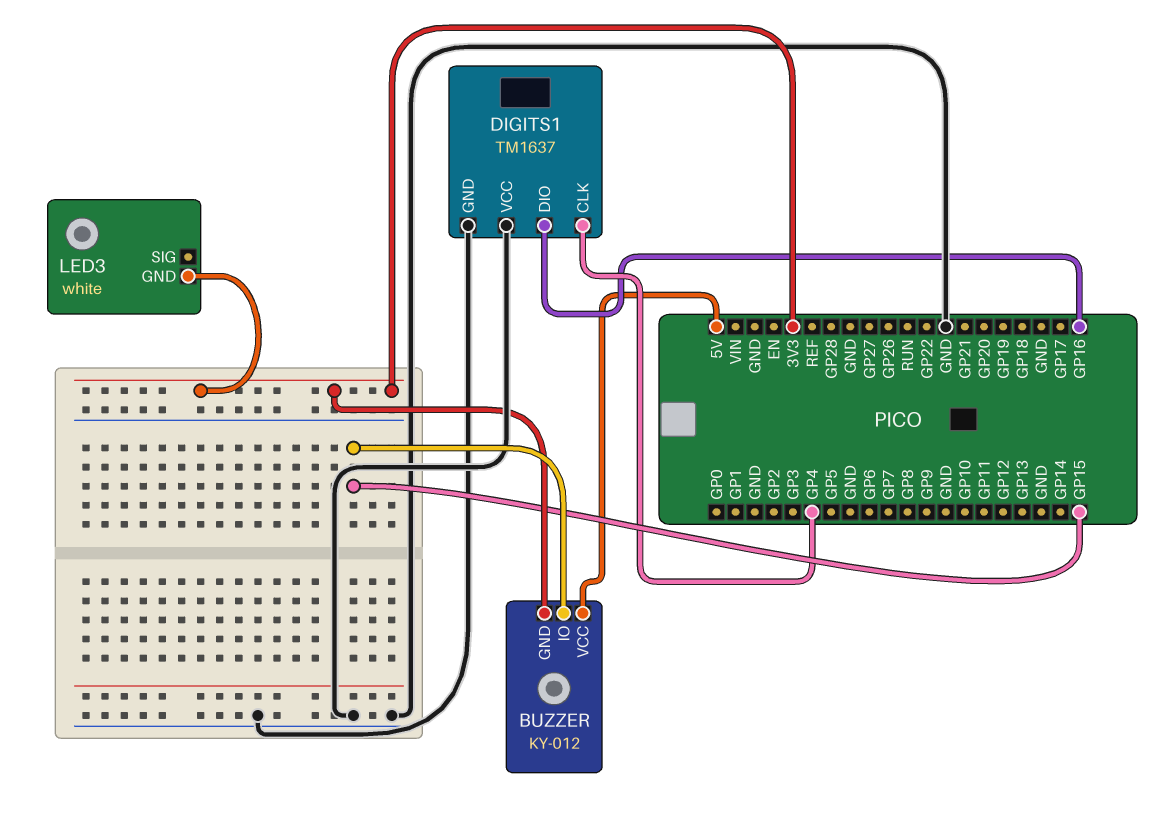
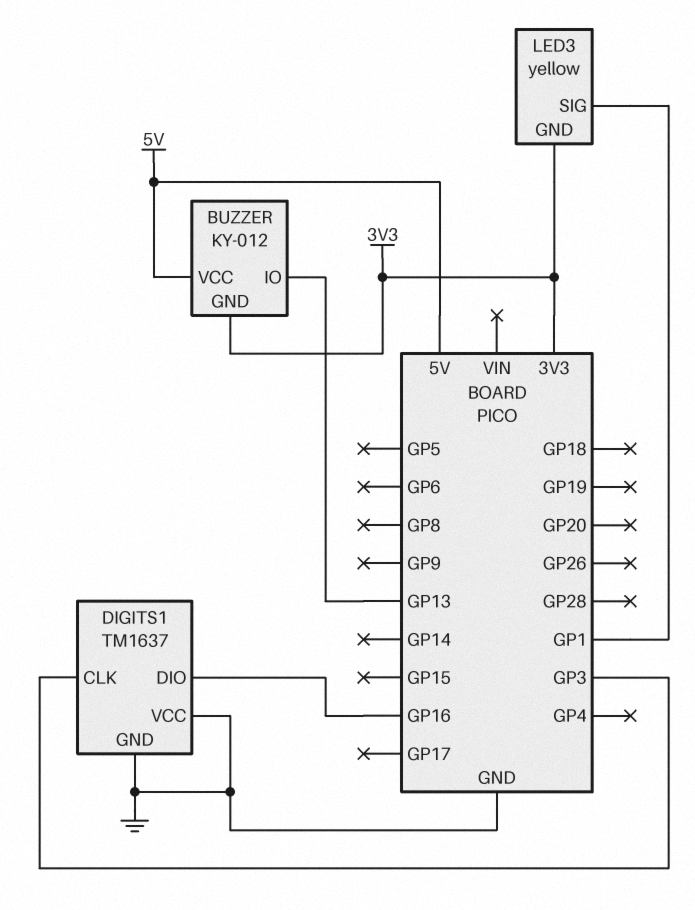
BUZZER pin IO: GP15 -> GP13
DIGITS1 pin CLK: GP4 -> GP3
LED3: white -> yellow
LED3 pin SIG: none -> GP1

